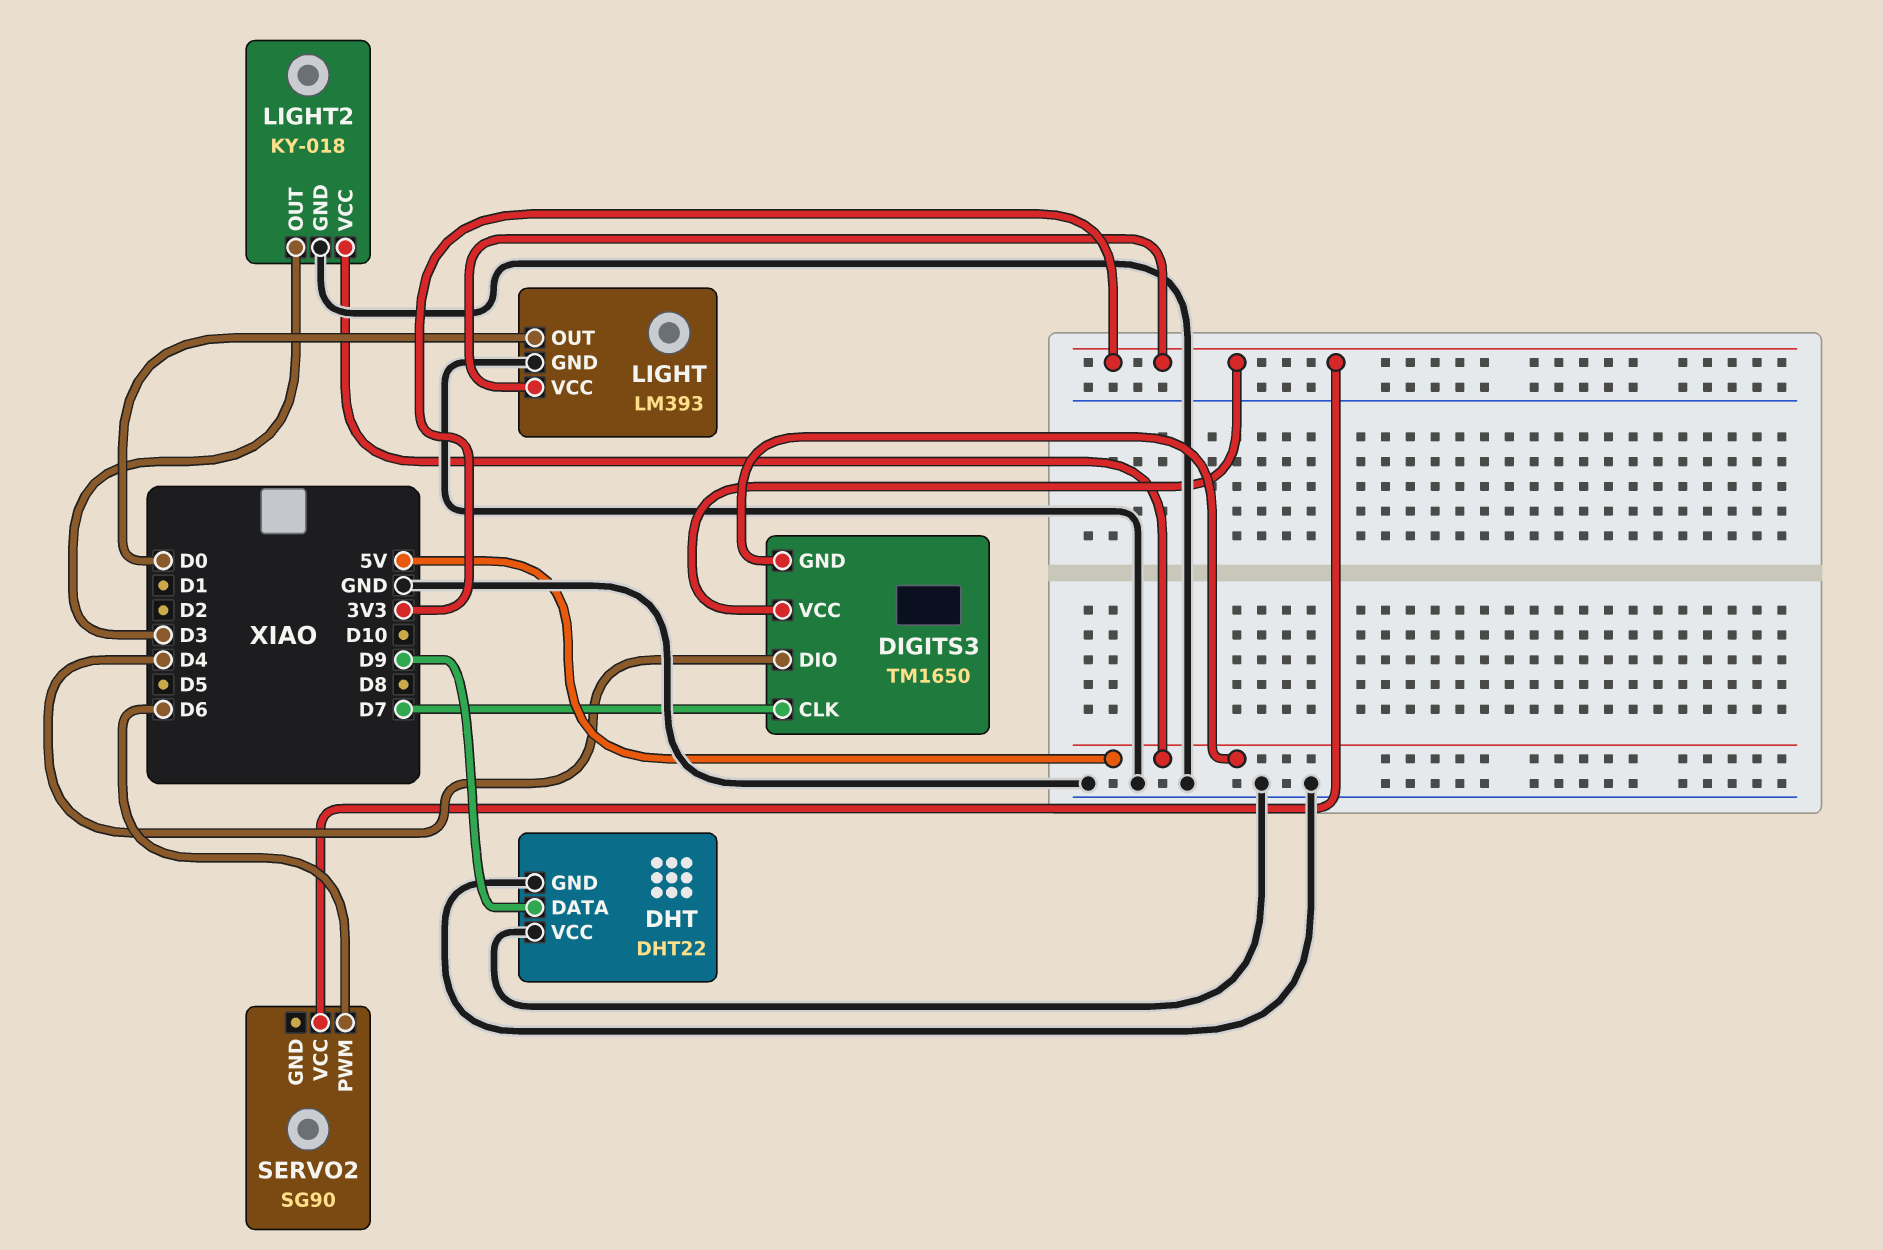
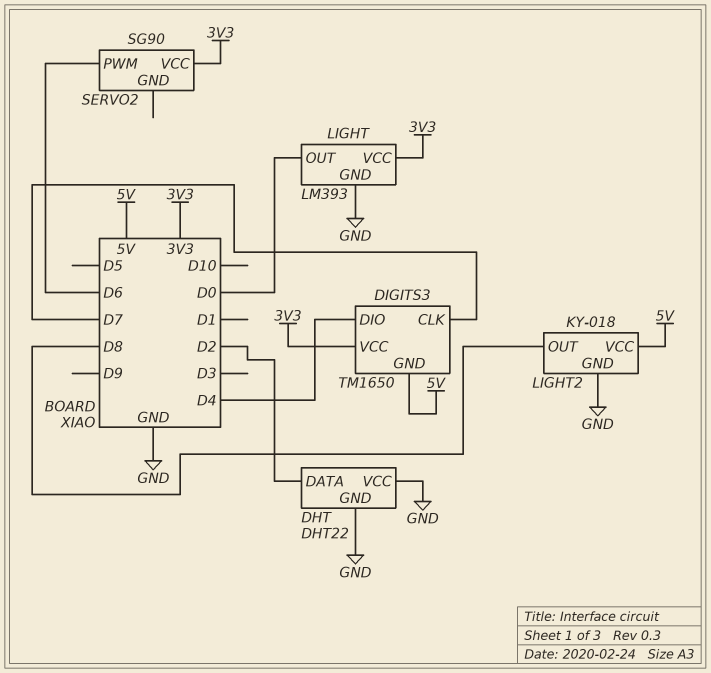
DHT pin DATA: D9 -> D2
LIGHT2 pin OUT: D3 -> D8

